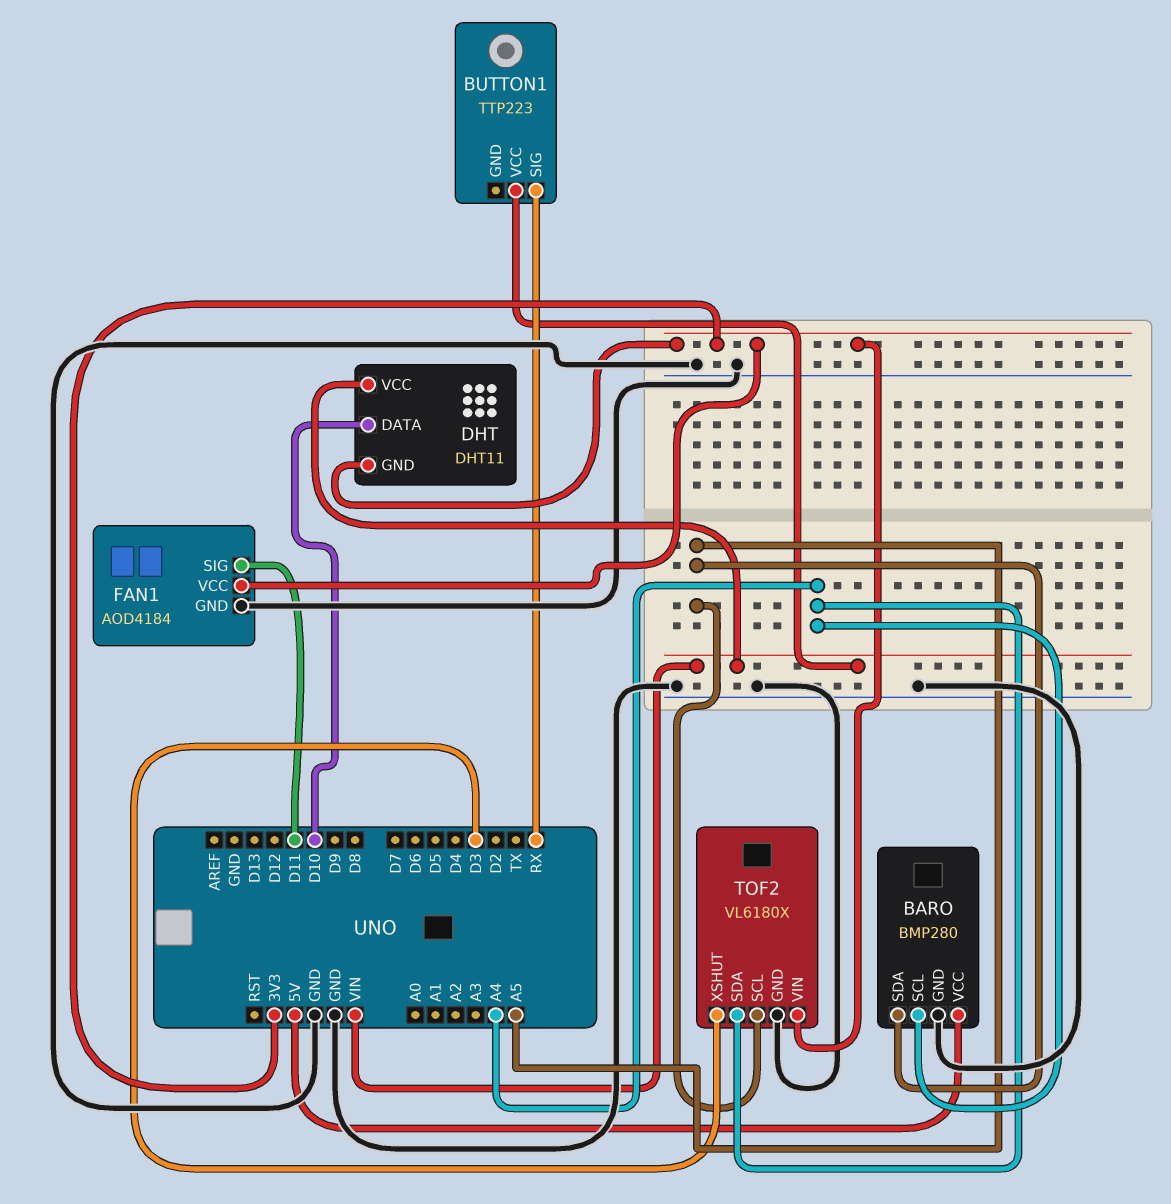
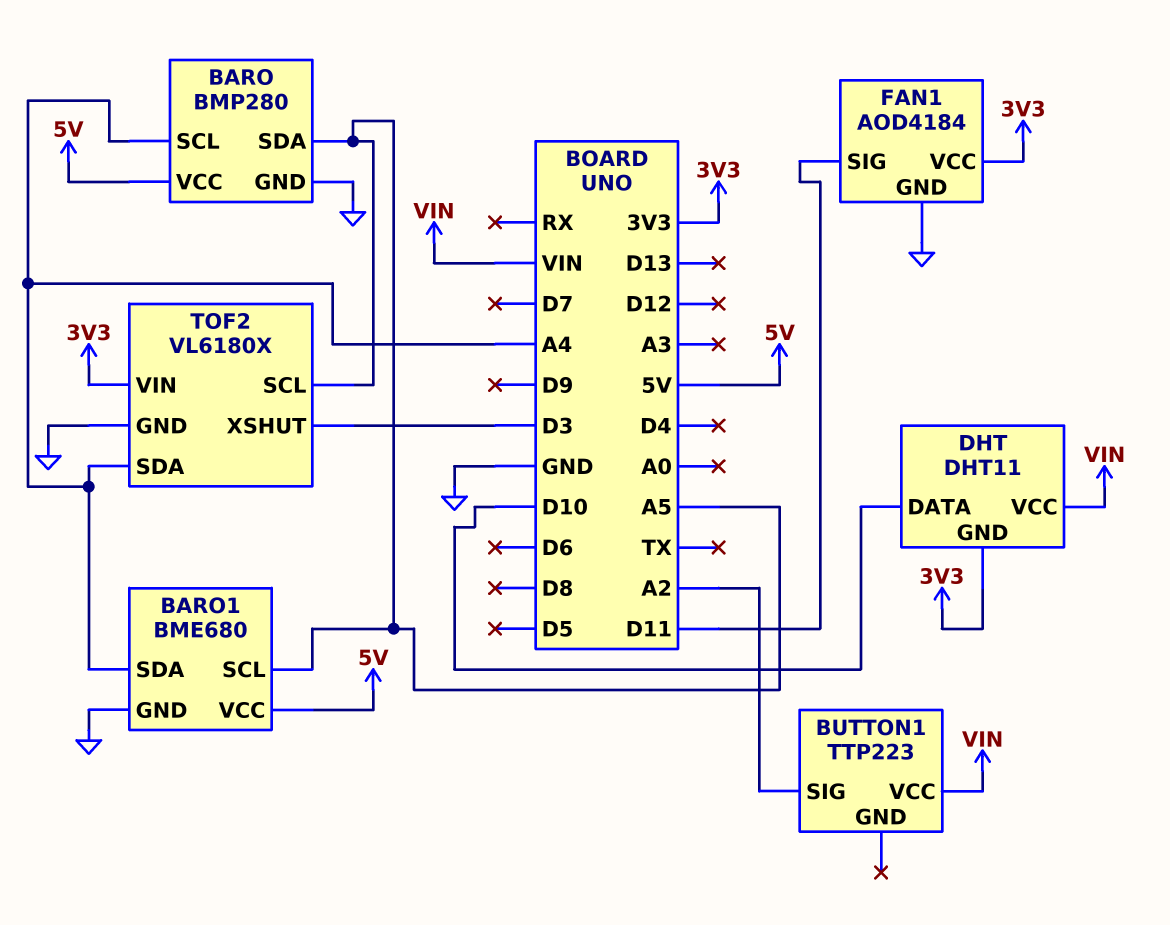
BARO1: none -> BME680
BARO1 pin GND: none -> GND
BARO1 pin SCL: none -> A5
BARO1 pin SDA: none -> A4
BARO1 pin VCC: none -> 5V
BUTTON1 pin SIG: RX -> A2

